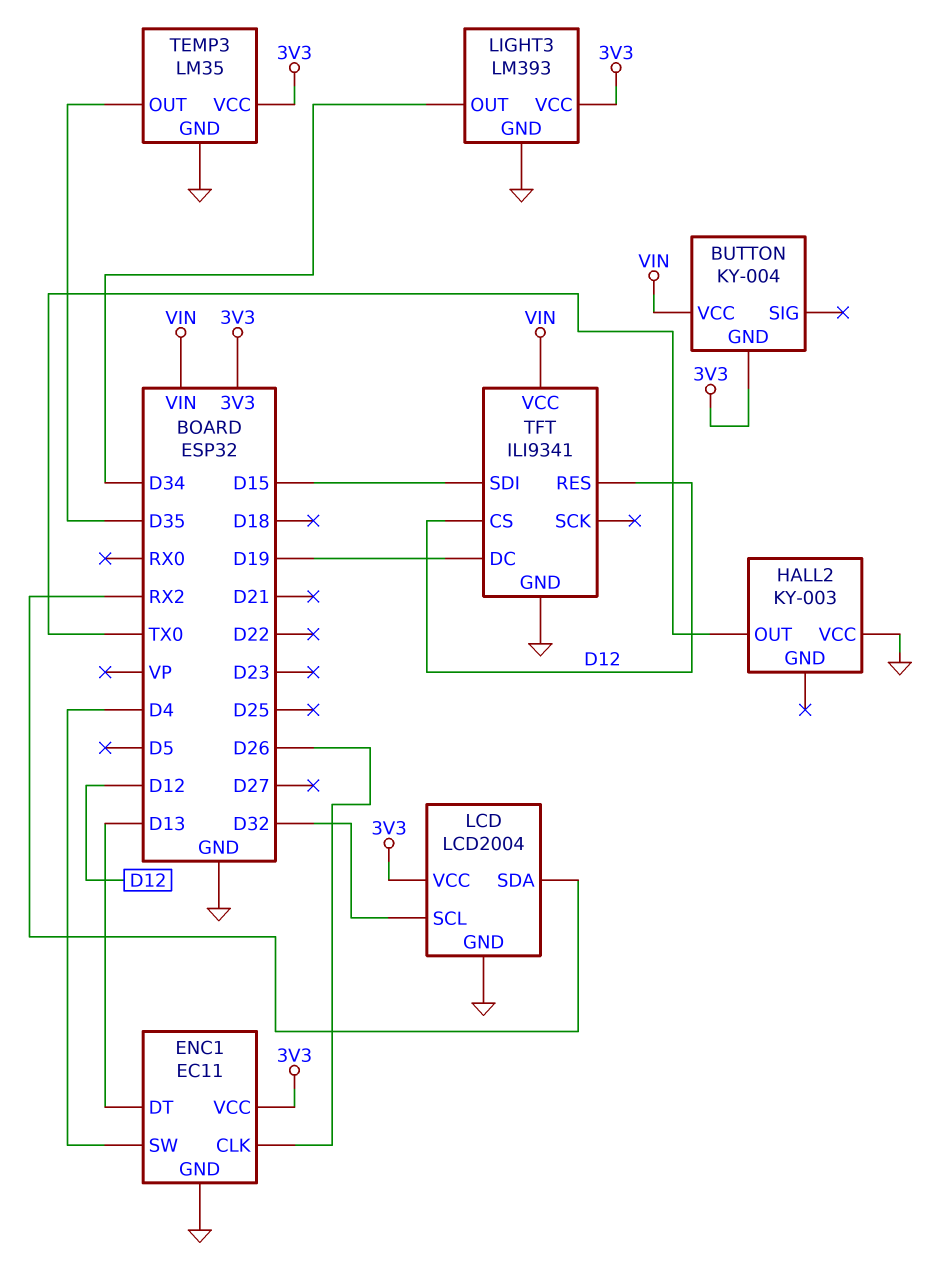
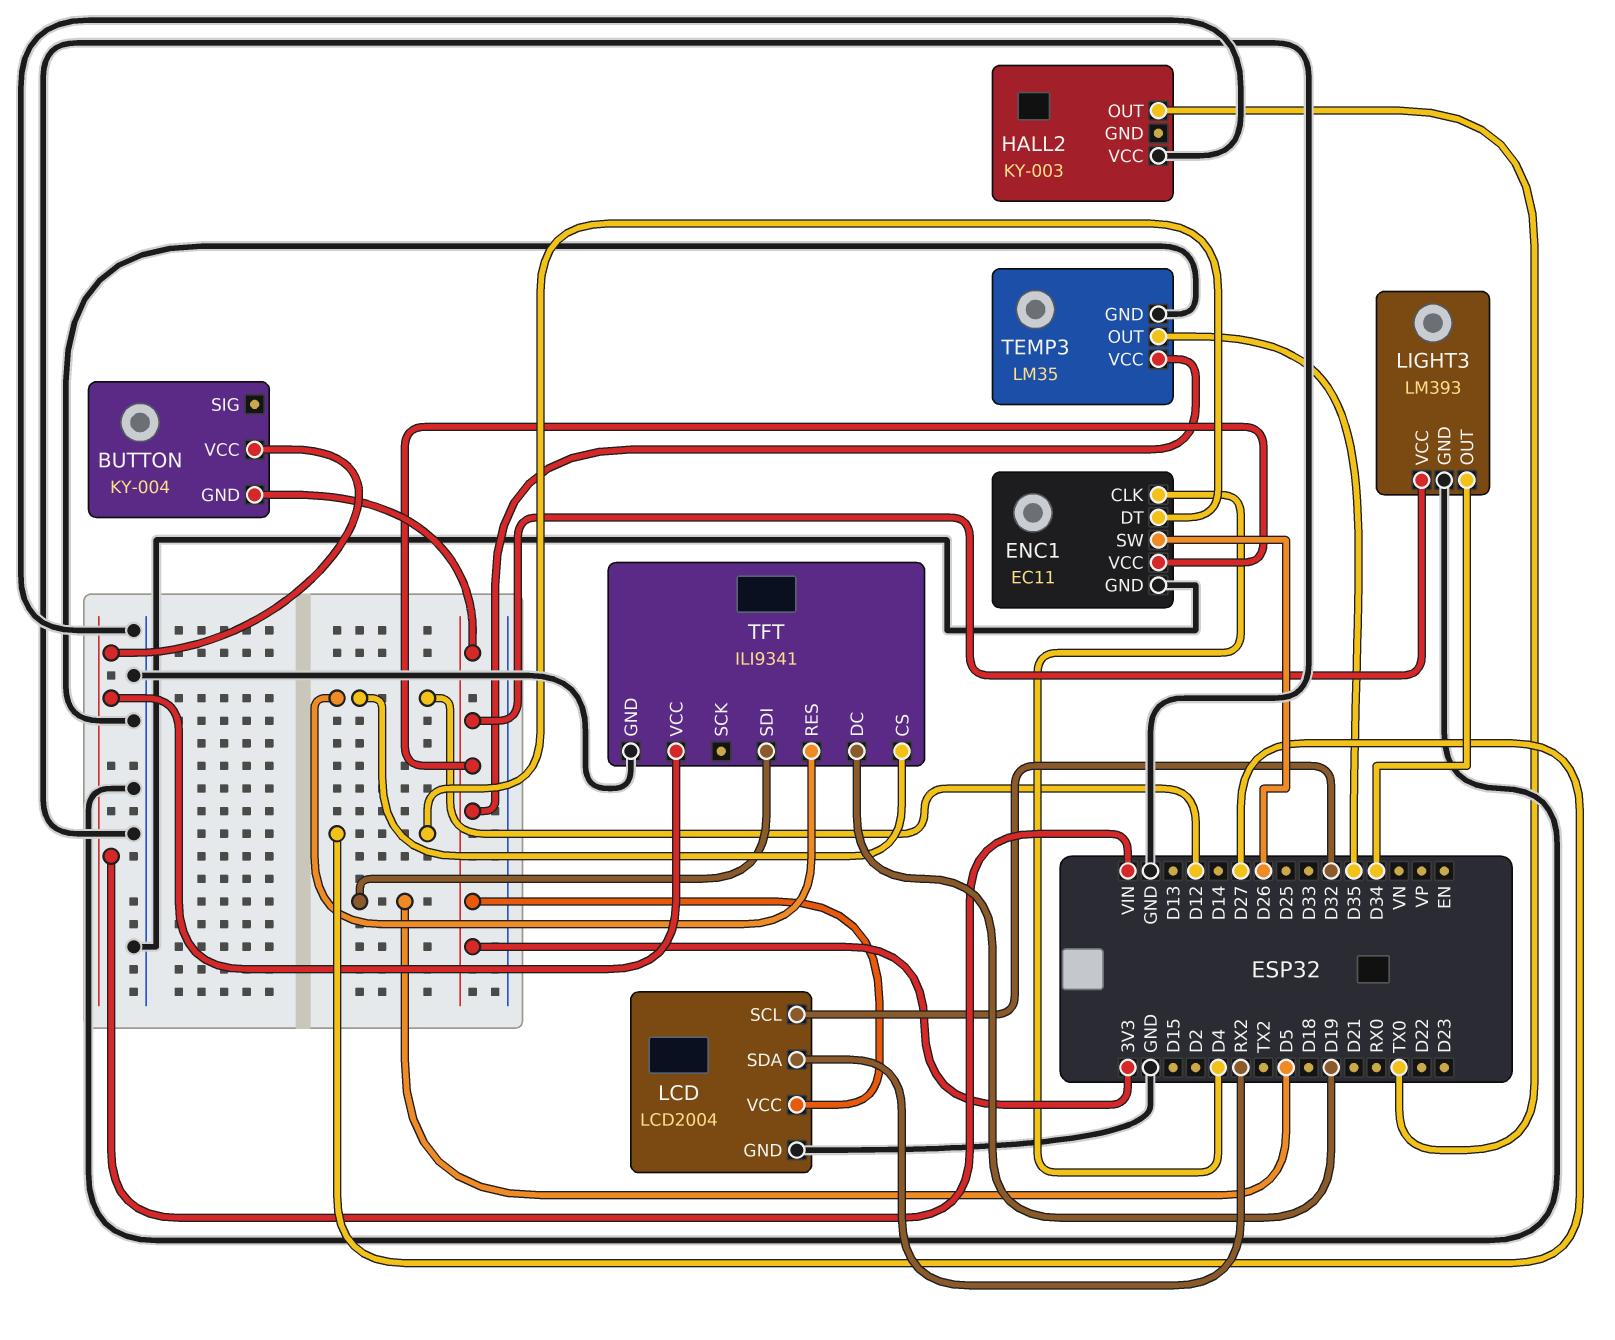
ENC1 pin CLK: D26 -> D4
ENC1 pin DT: D13 -> D27
ENC1 pin SW: D4 -> D26
TFT pin SDI: D15 -> D5

